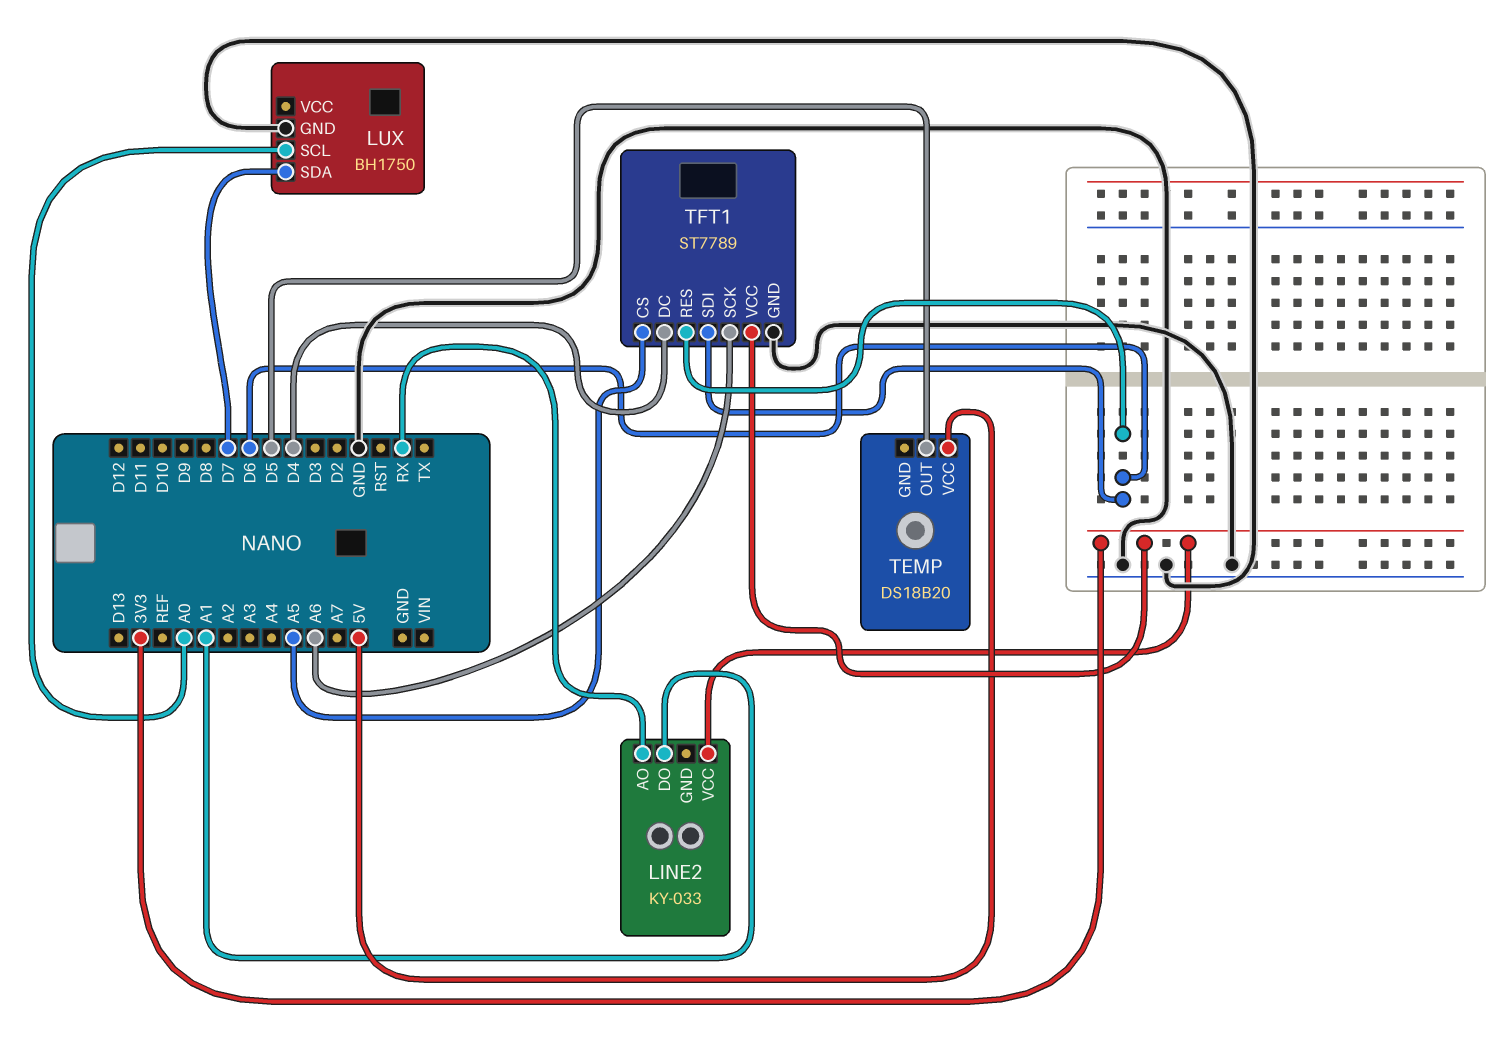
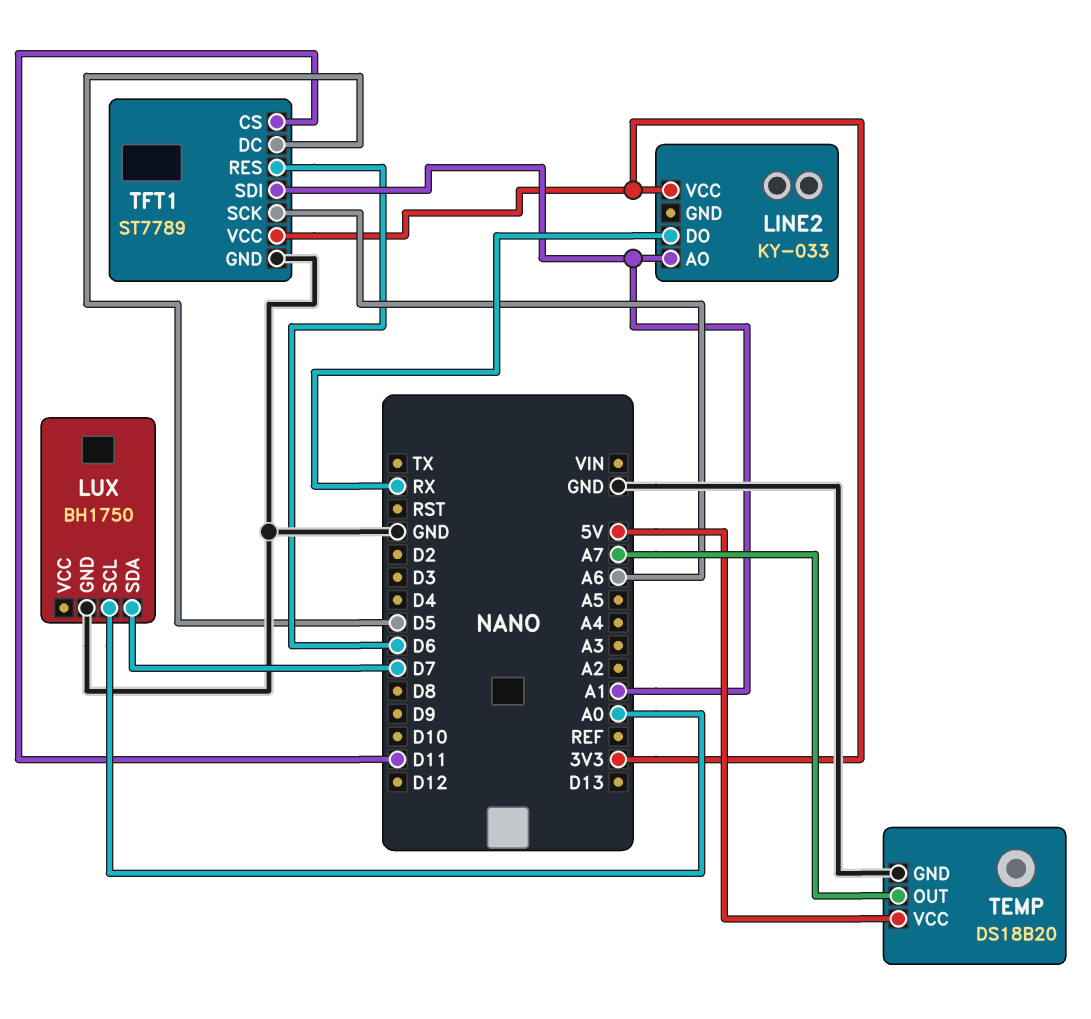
LINE2 pin AO: RX -> A1
LINE2 pin DO: A1 -> RX
TEMP pin GND: none -> GND
TEMP pin OUT: D5 -> A7
TFT1 pin CS: A5 -> D11
TFT1 pin DC: D4 -> D5
TFT1 pin SDI: D6 -> A1

